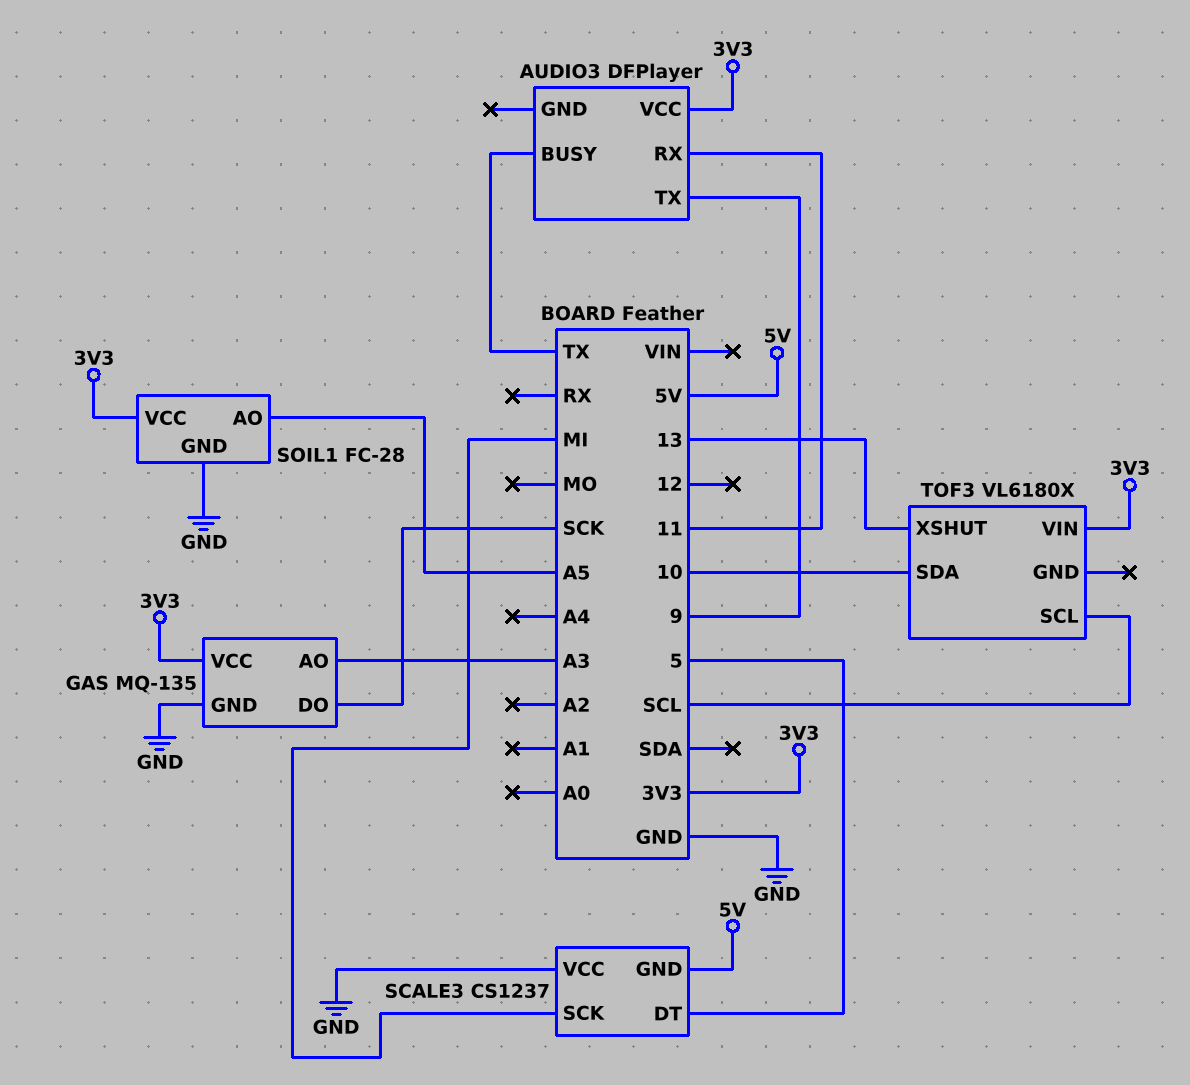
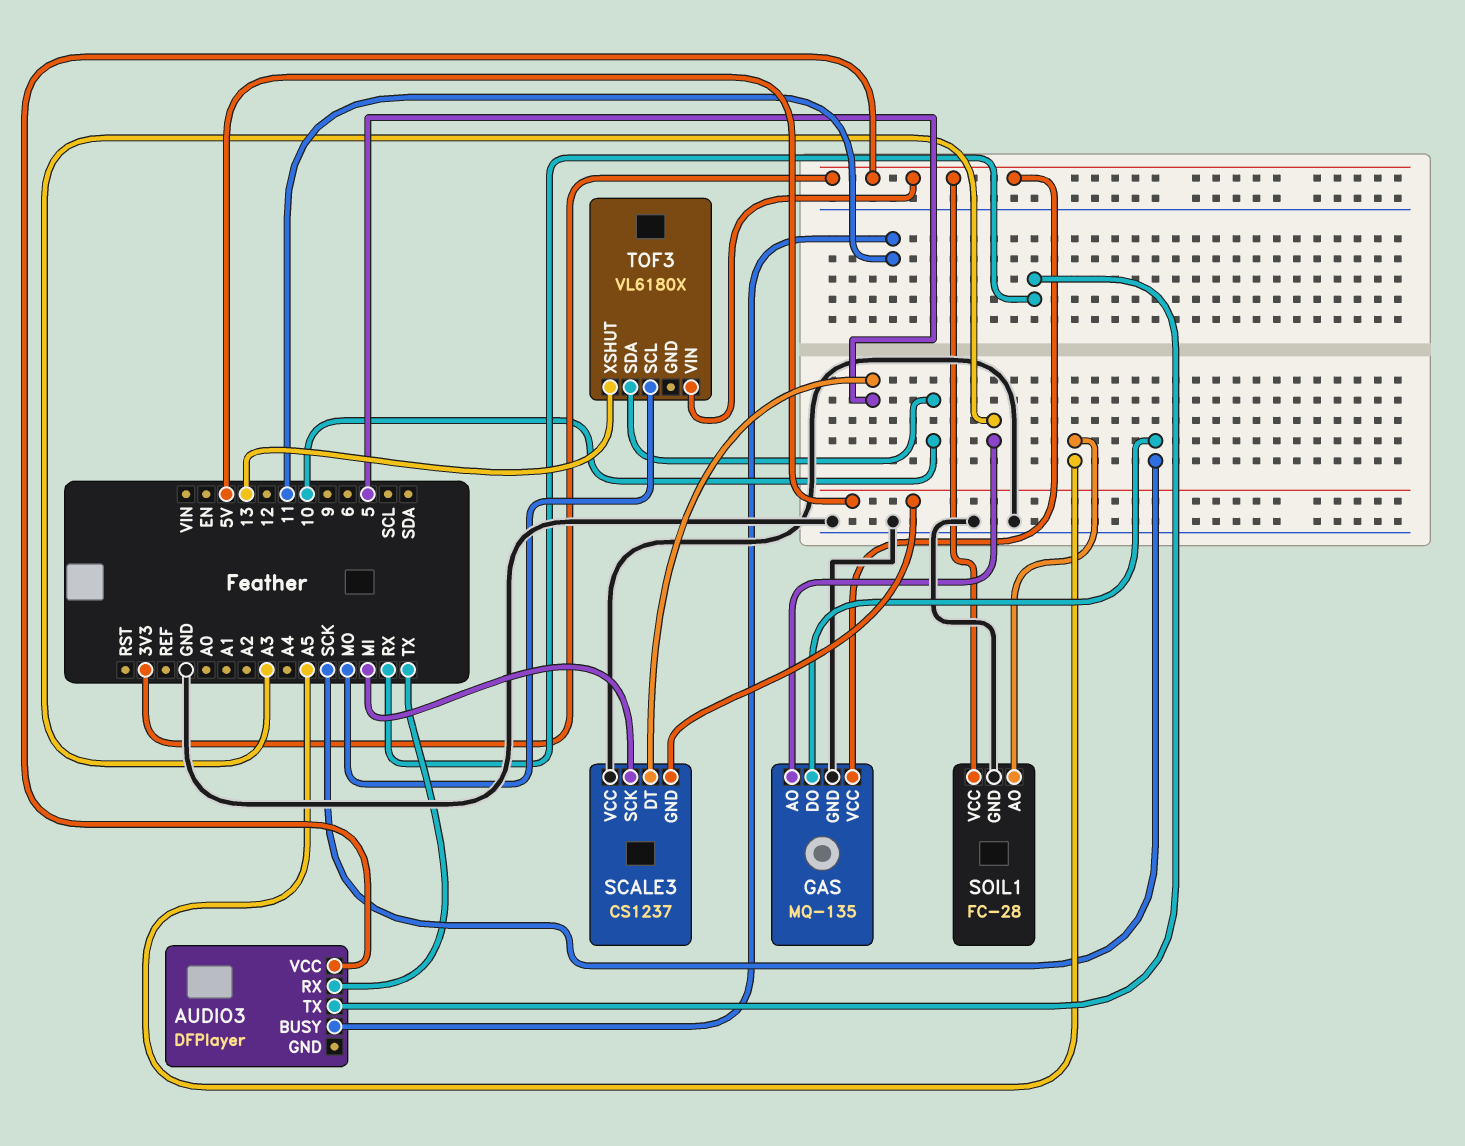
AUDIO3 pin BUSY: TX -> 11
AUDIO3 pin RX: 11 -> TX
AUDIO3 pin TX: 9 -> RX
TOF3 pin SCL: SCL -> MO

